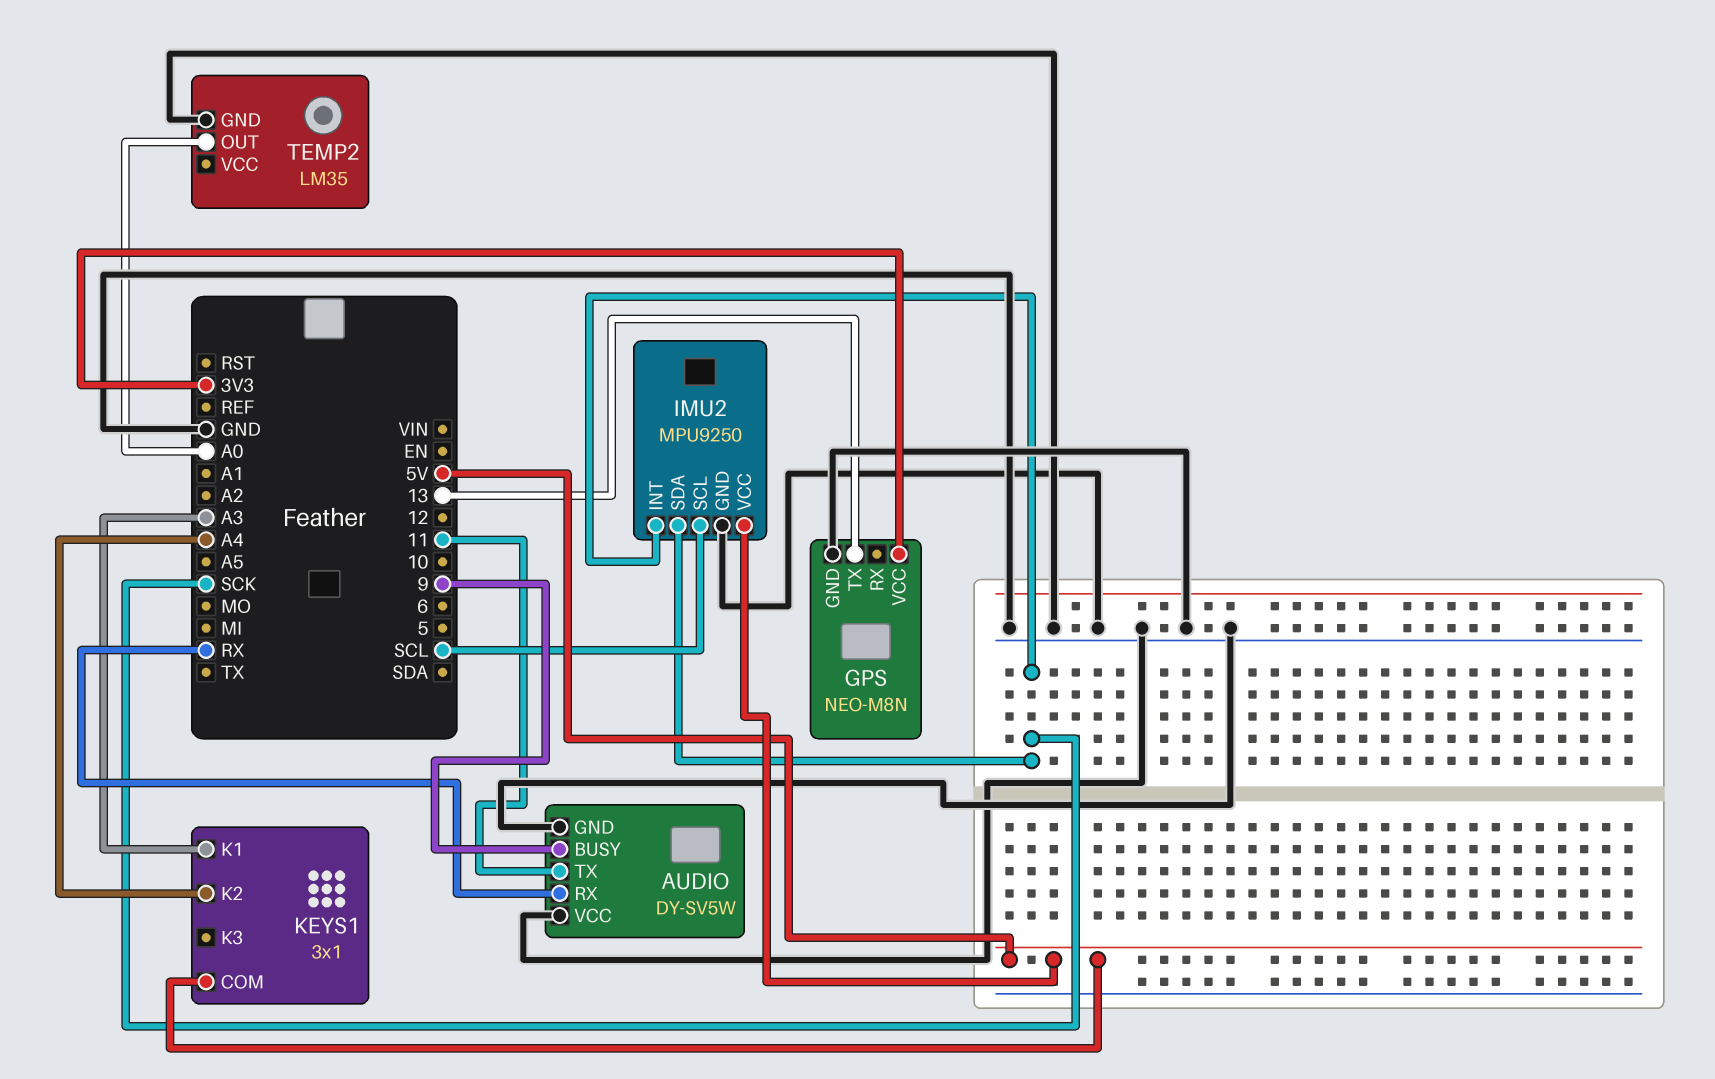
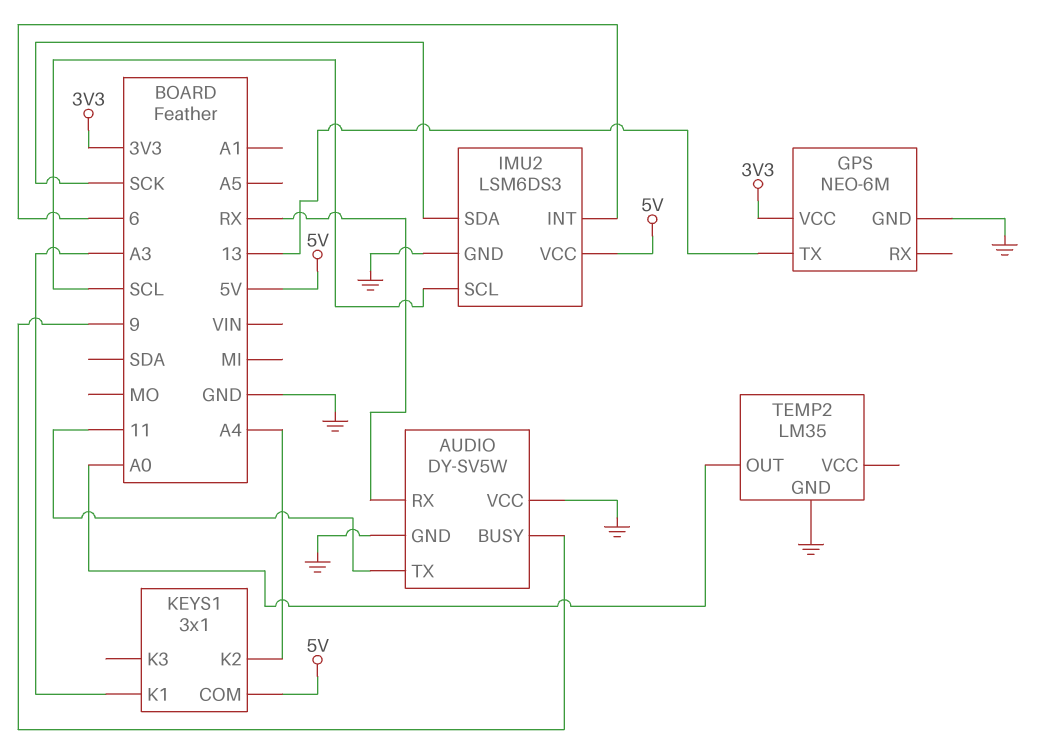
GPS: NEO-M8N -> NEO-6M
IMU2: MPU9250 -> LSM6DS3
IMU2 pin INT: SCK -> 6

